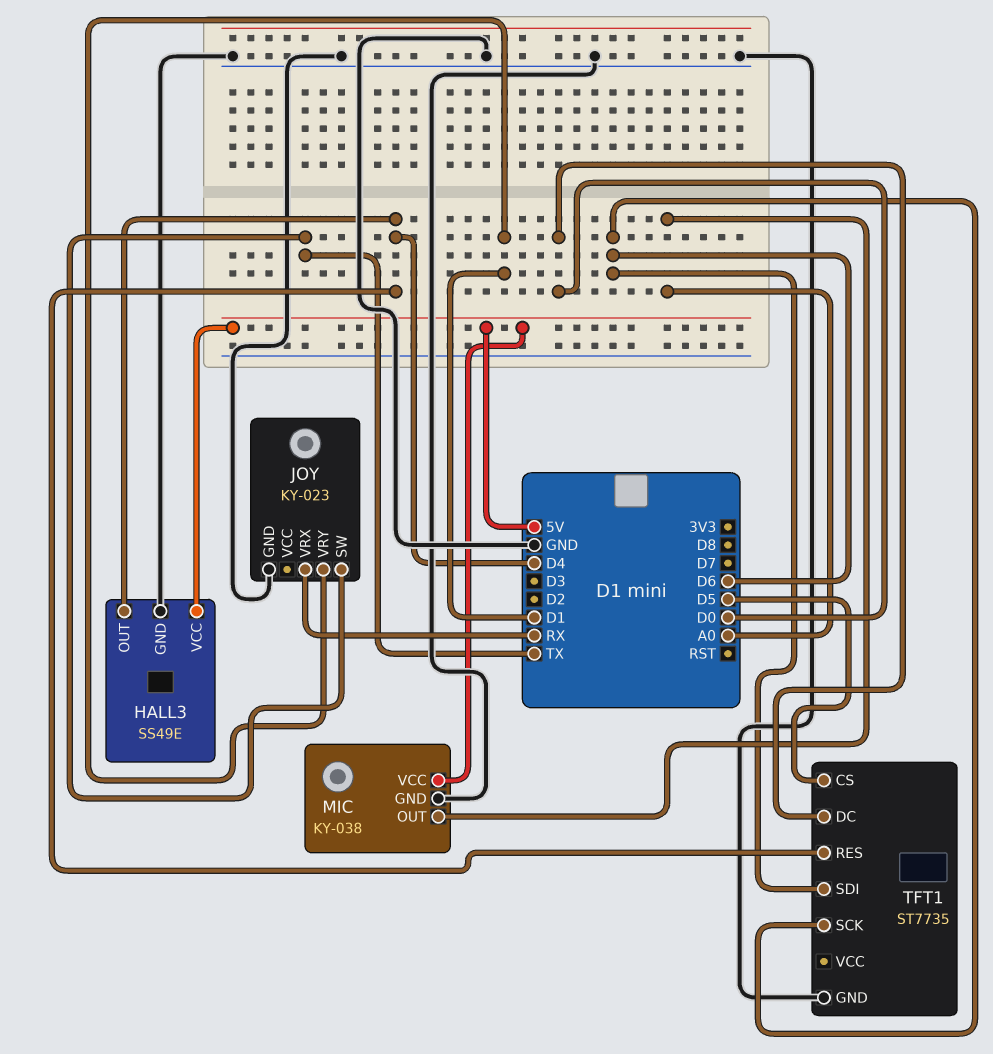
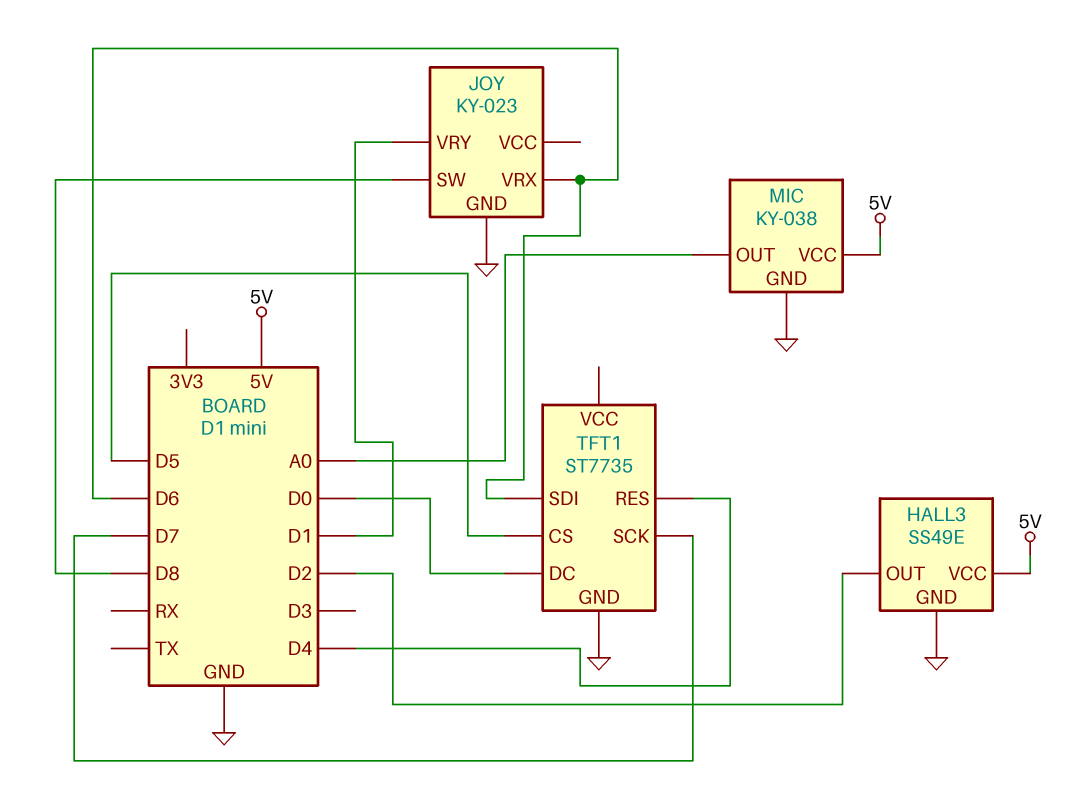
HALL3 pin OUT: D4 -> D2
JOY pin SW: TX -> D8
JOY pin VRX: RX -> D6
TFT1 pin SCK: D6 -> D7

